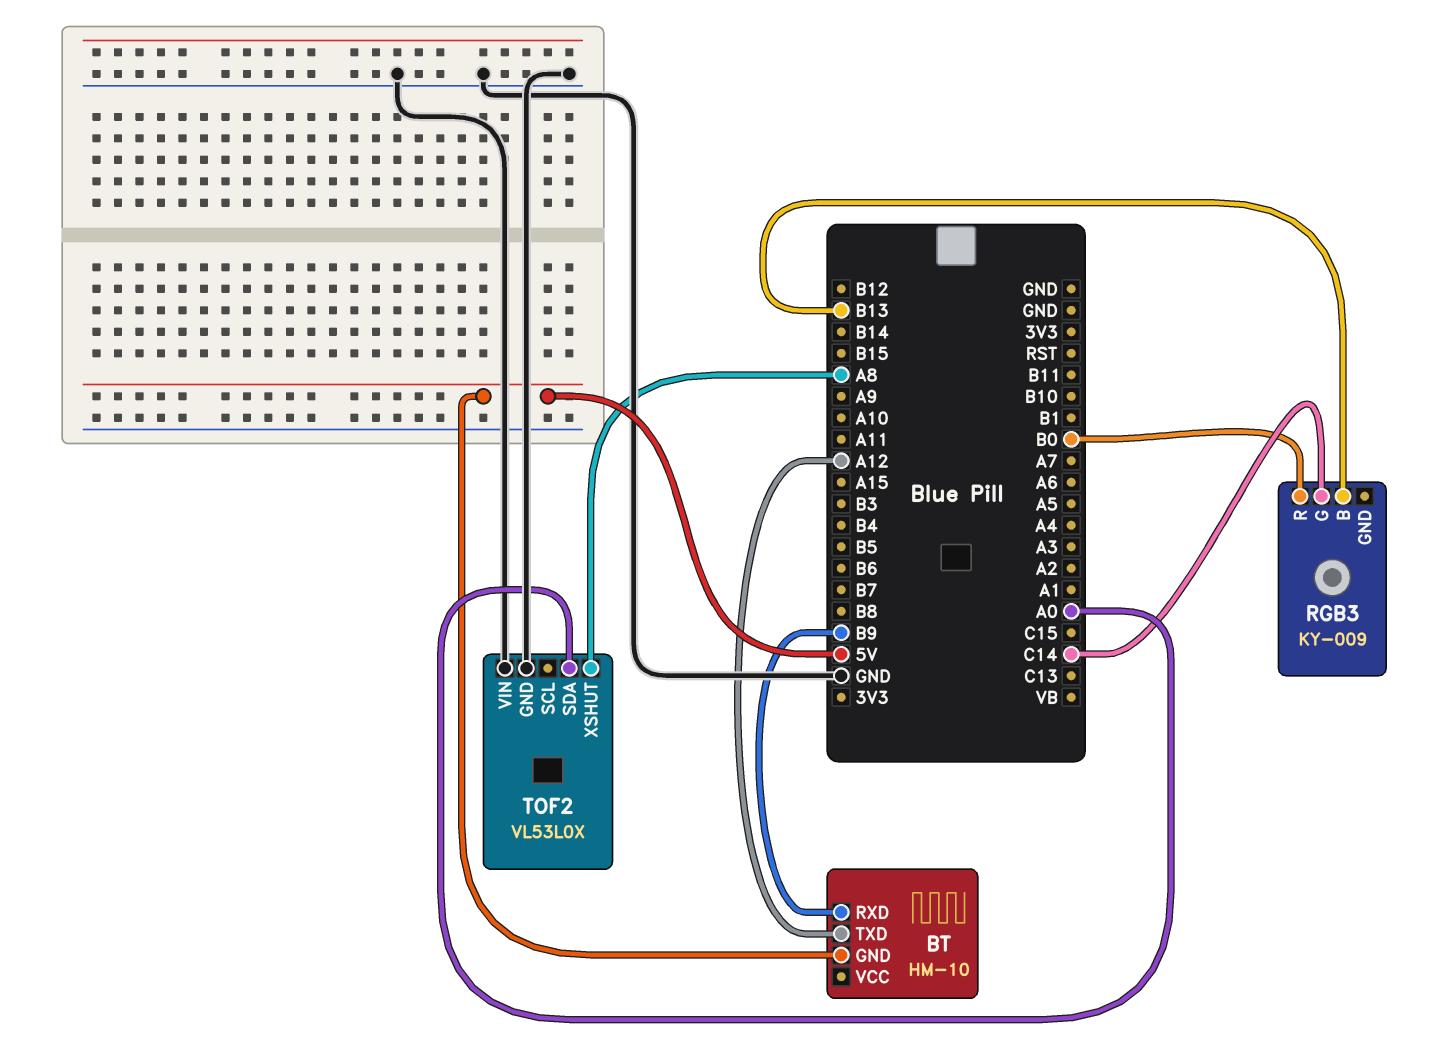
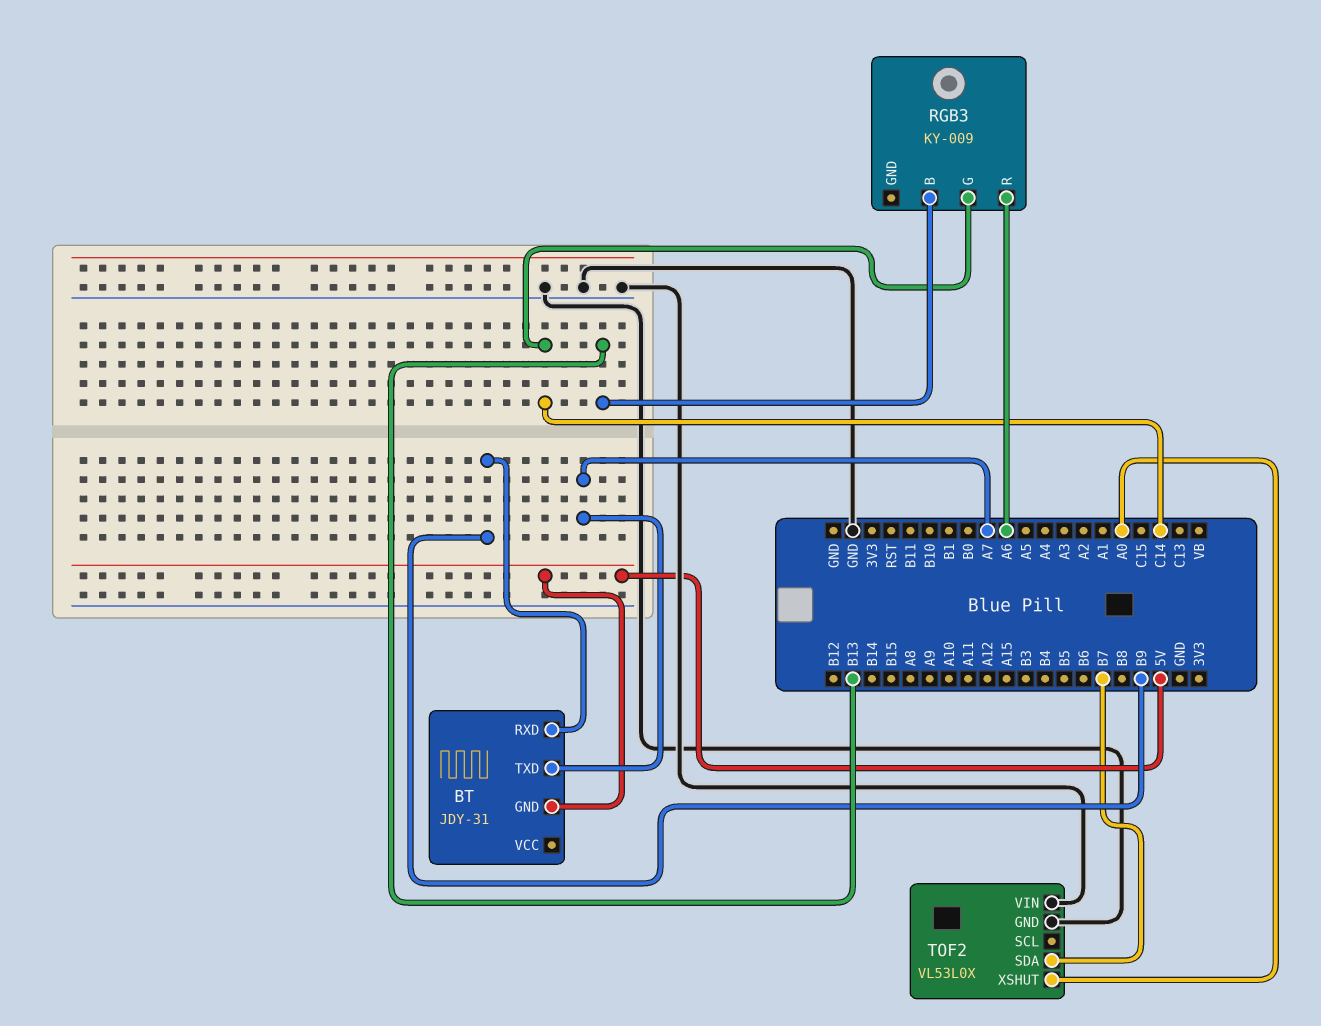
BT: HM-10 -> JDY-31
BT pin TXD: A12 -> A7
RGB3 pin R: B0 -> A6
TOF2 pin SDA: A0 -> B7
TOF2 pin XSHUT: A8 -> A0

